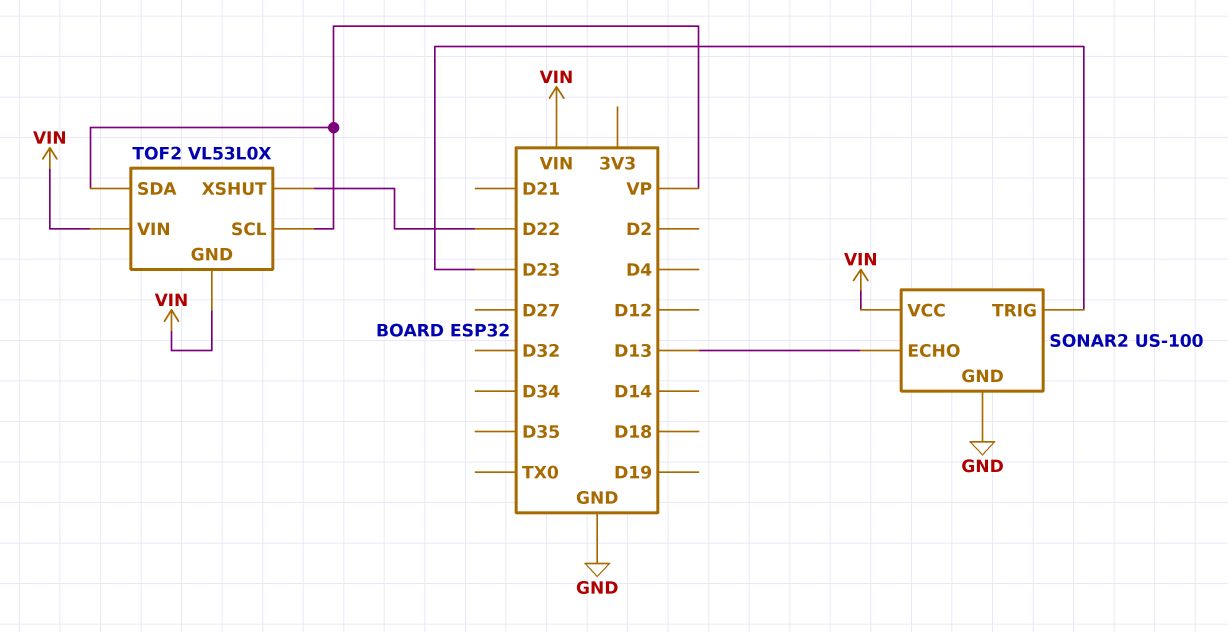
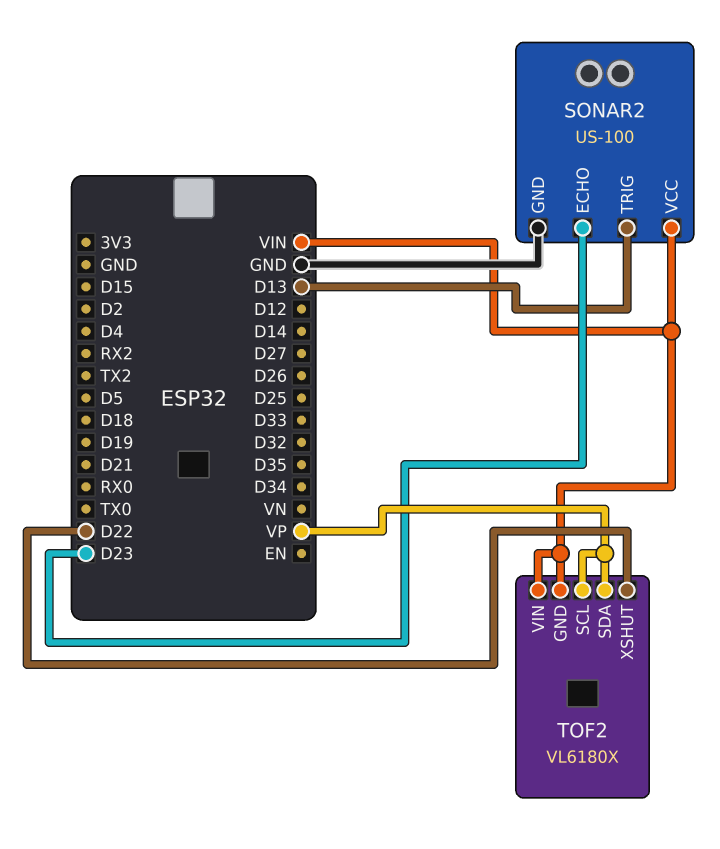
SONAR2 pin ECHO: D13 -> D23
SONAR2 pin TRIG: D23 -> D13
TOF2: VL53L0X -> VL6180X

